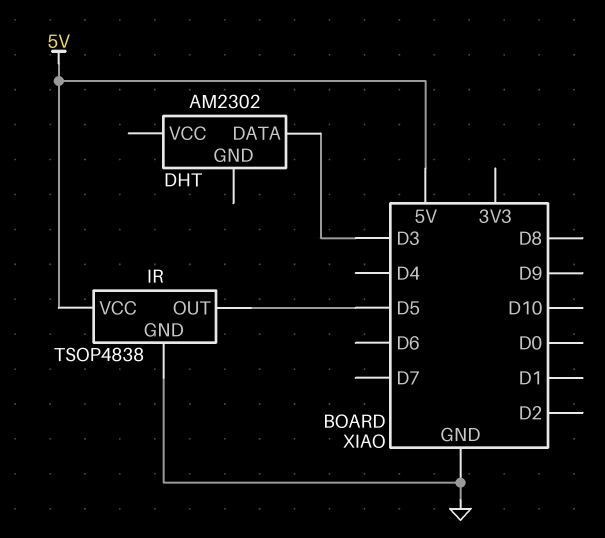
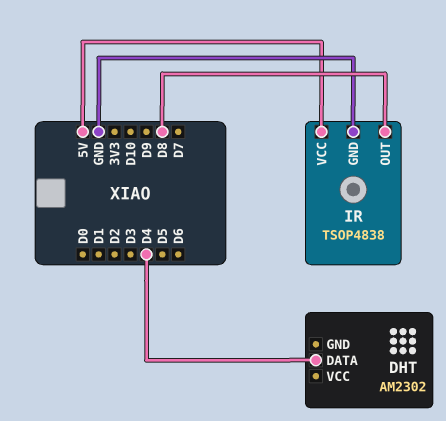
DHT pin DATA: D3 -> D4
IR pin OUT: D5 -> D8

